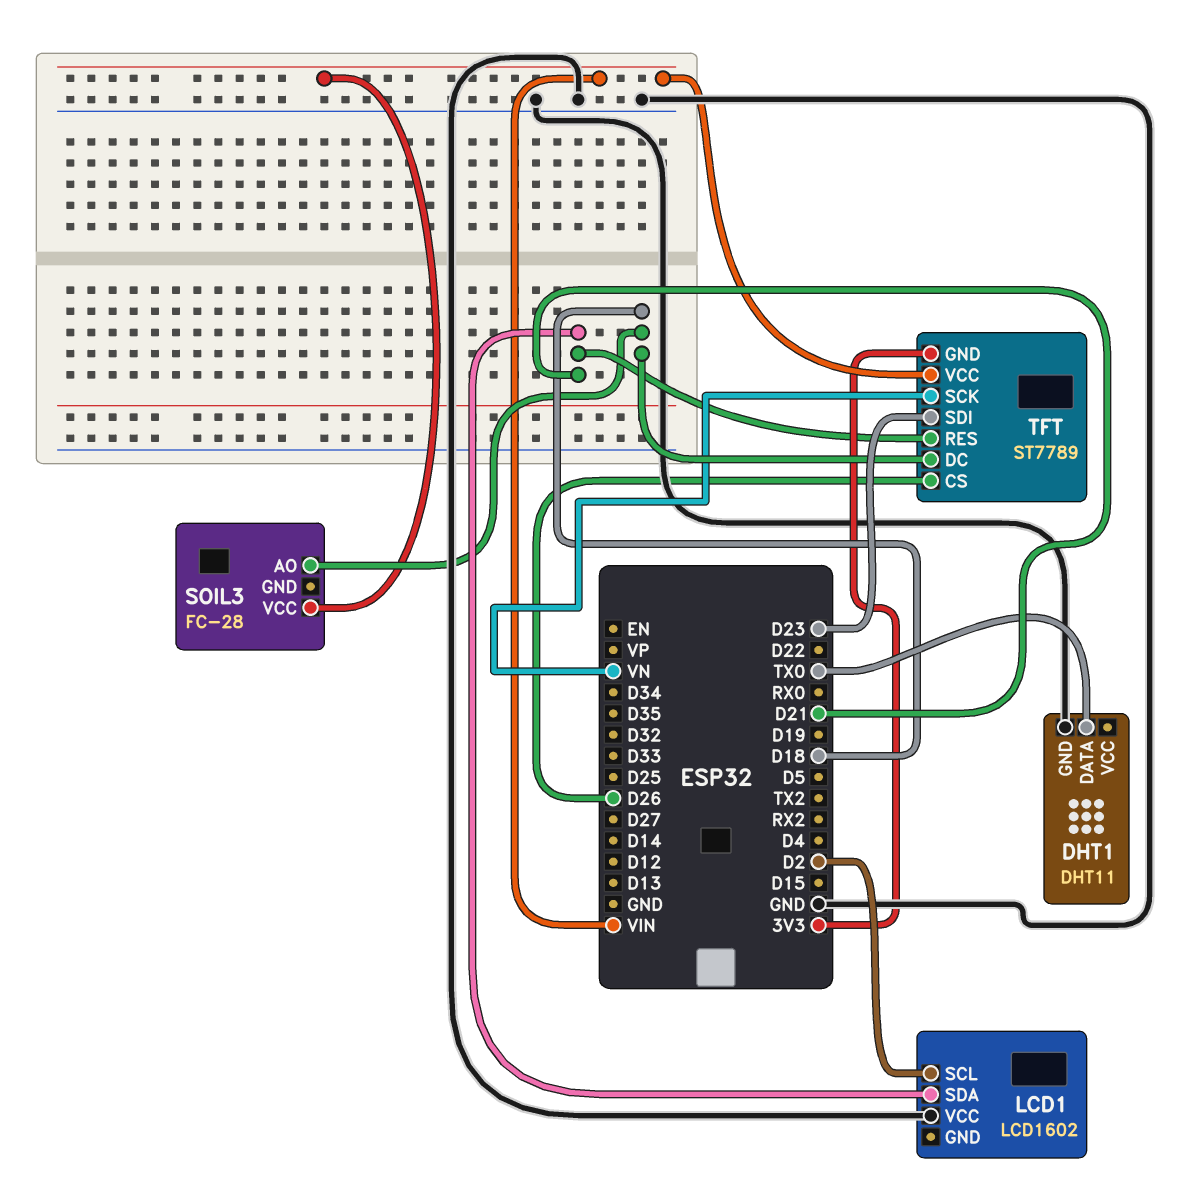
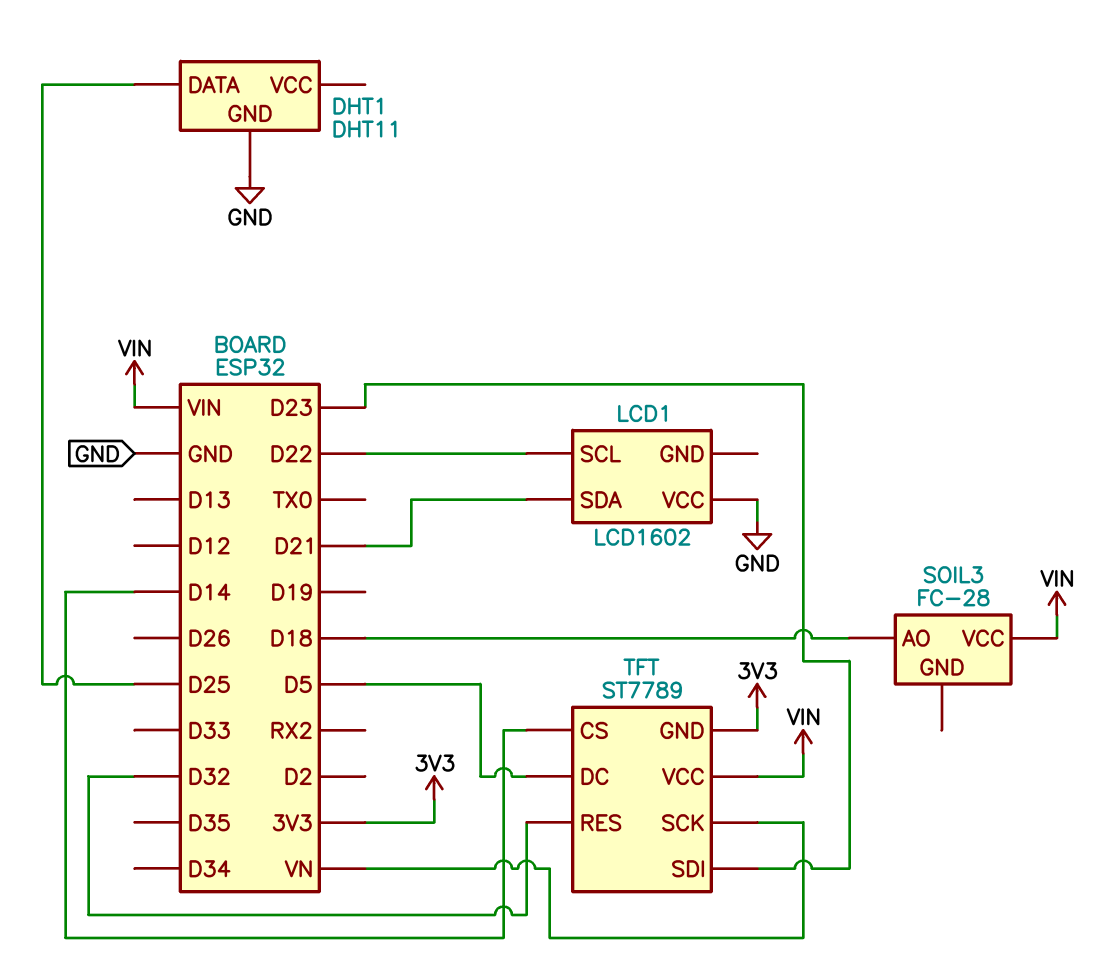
DHT1 pin DATA: TX0 -> D25
LCD1 pin SCL: D2 -> D22
TFT pin CS: D26 -> D14
TFT pin DC: D18 -> D5
TFT pin RES: D21 -> D32

